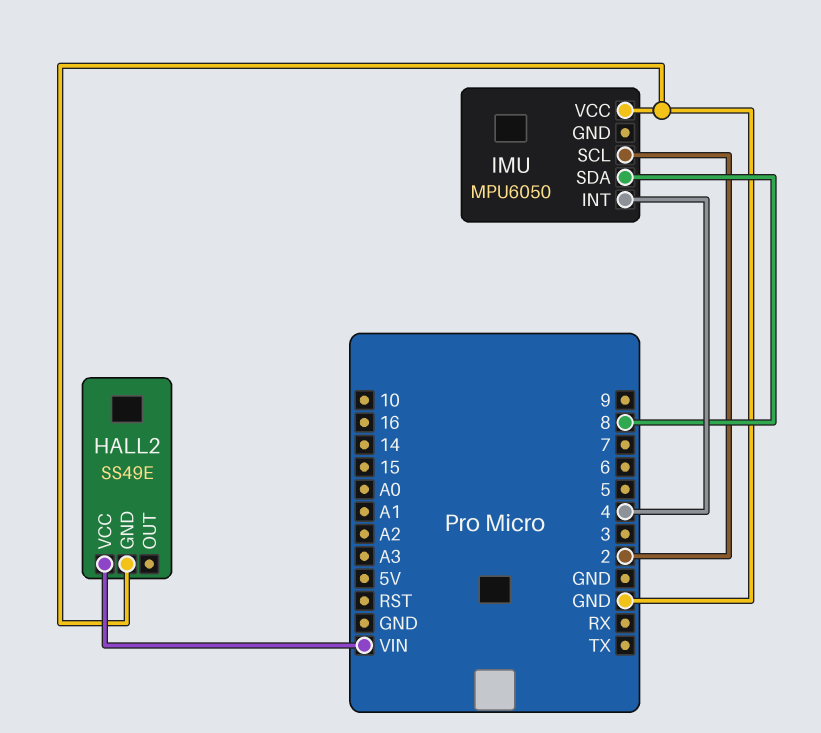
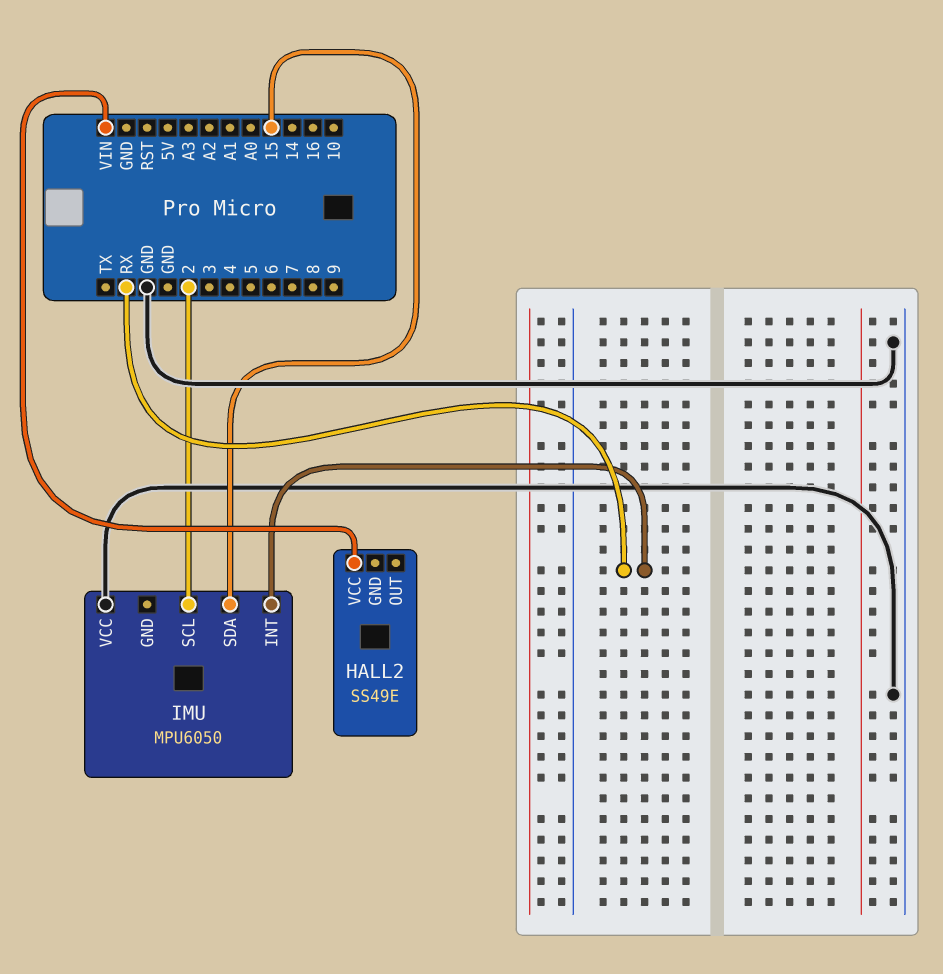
HALL2 pin GND: GND -> none
IMU pin INT: 4 -> RX
IMU pin SDA: 8 -> 15

